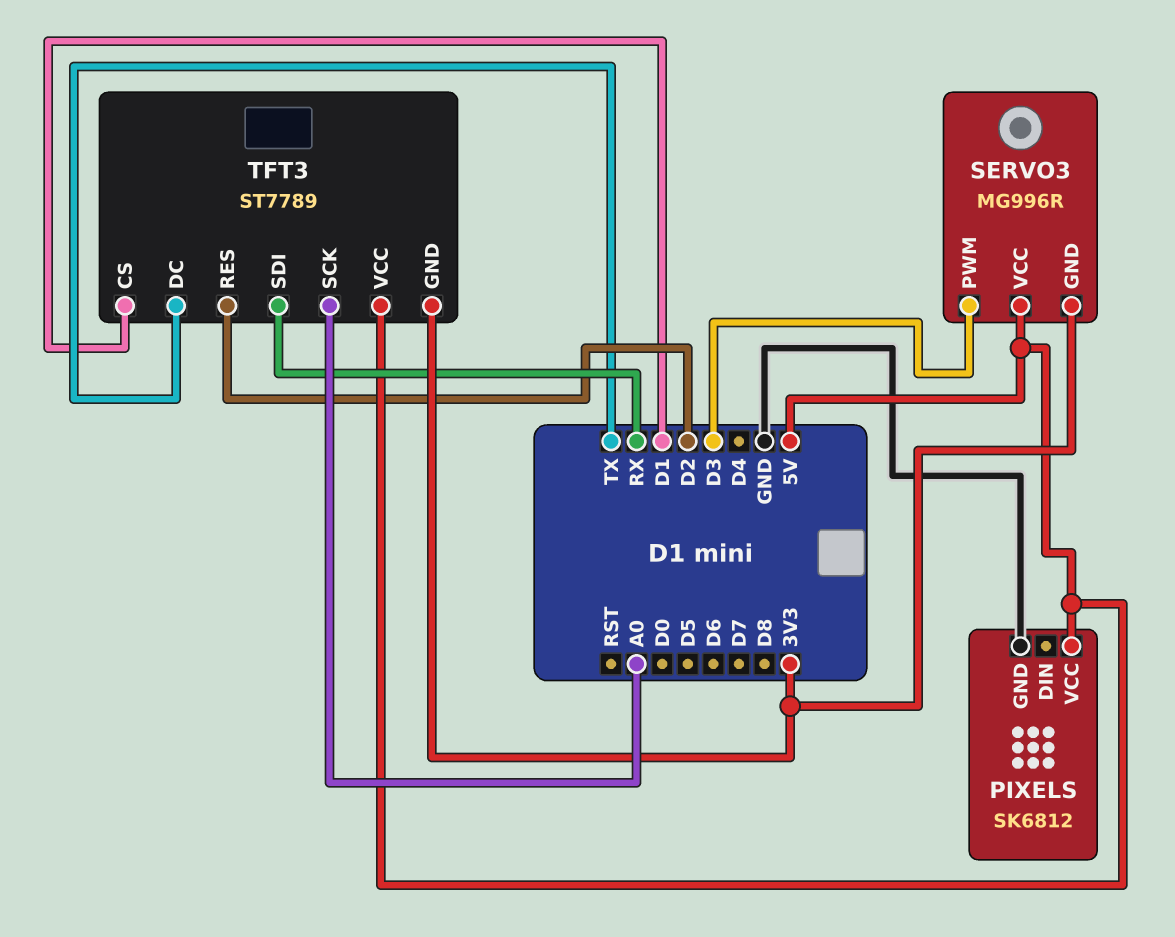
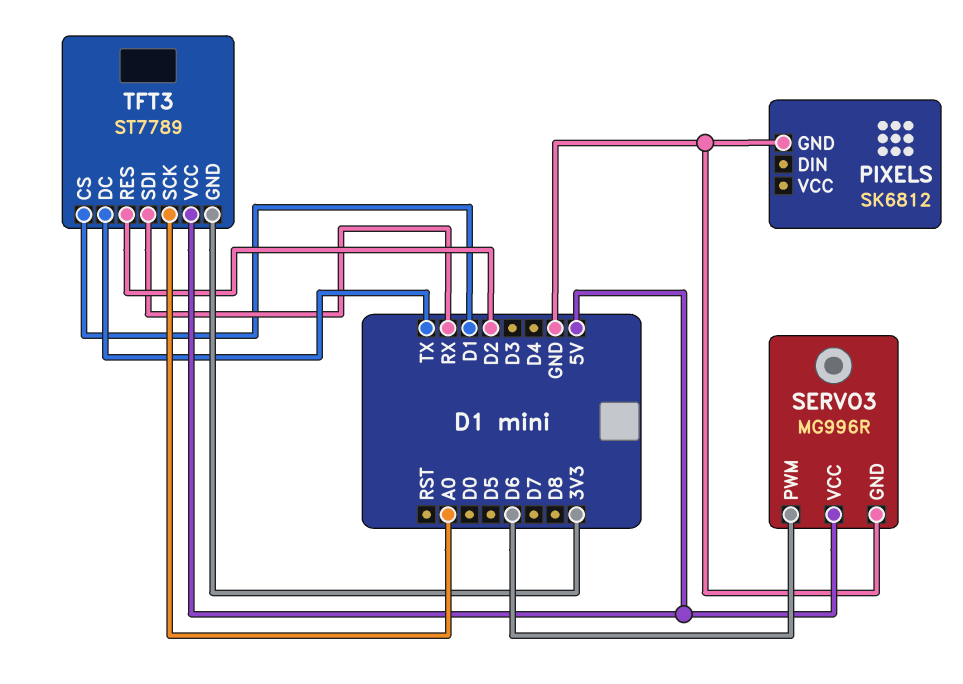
PIXELS pin VCC: 5V -> none
SERVO3 pin GND: 3V3 -> GND
SERVO3 pin PWM: D3 -> D6

